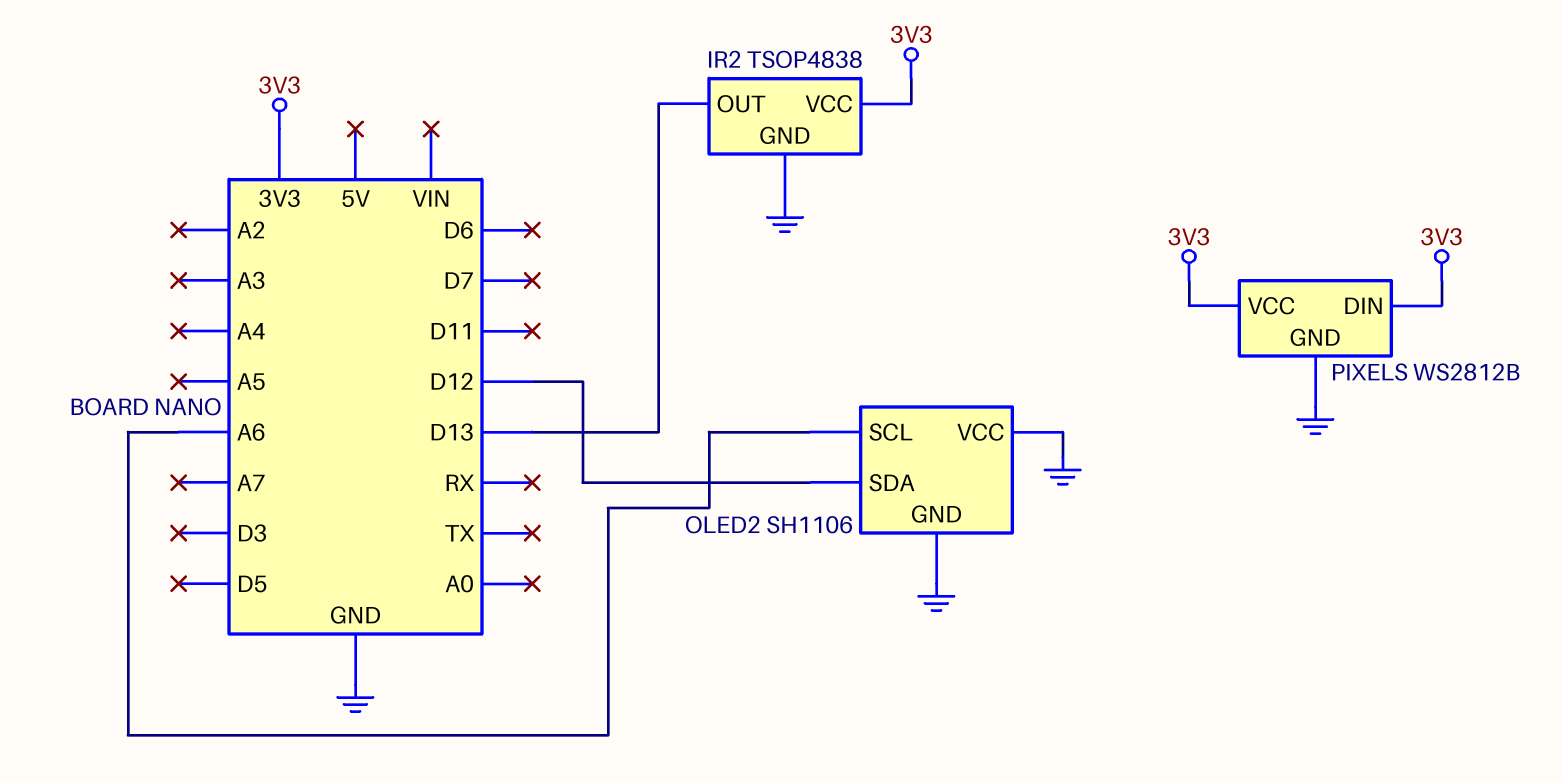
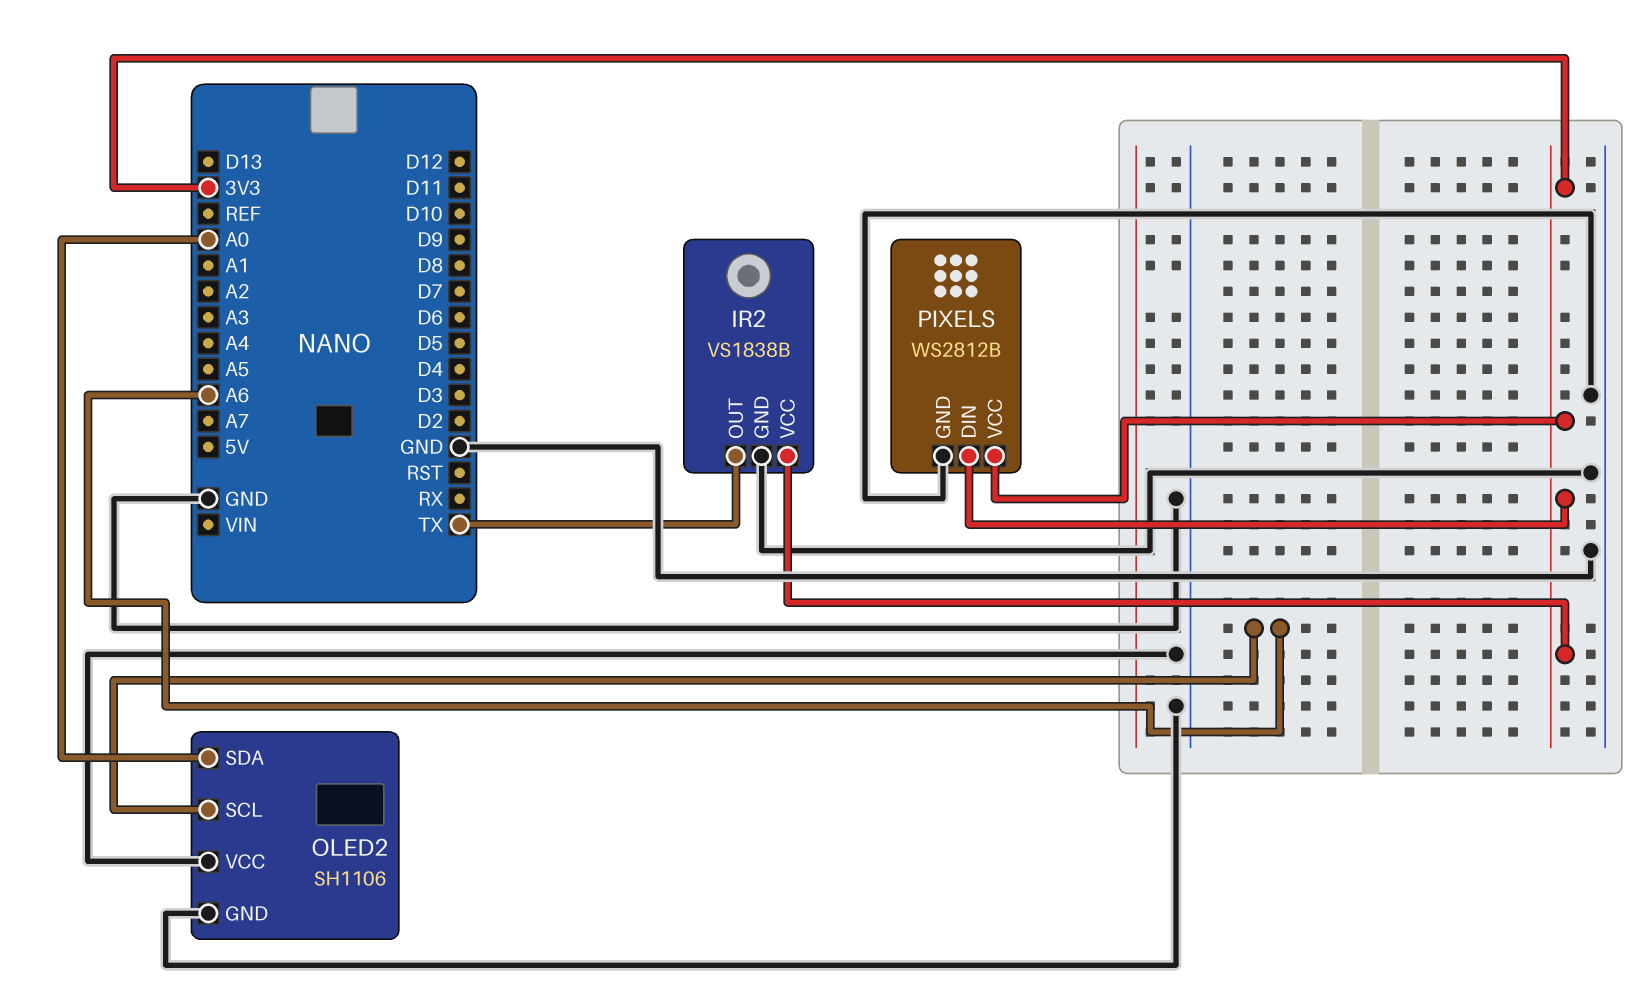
IR2: TSOP4838 -> VS1838B
IR2 pin OUT: D13 -> TX
OLED2 pin SDA: D12 -> A0

